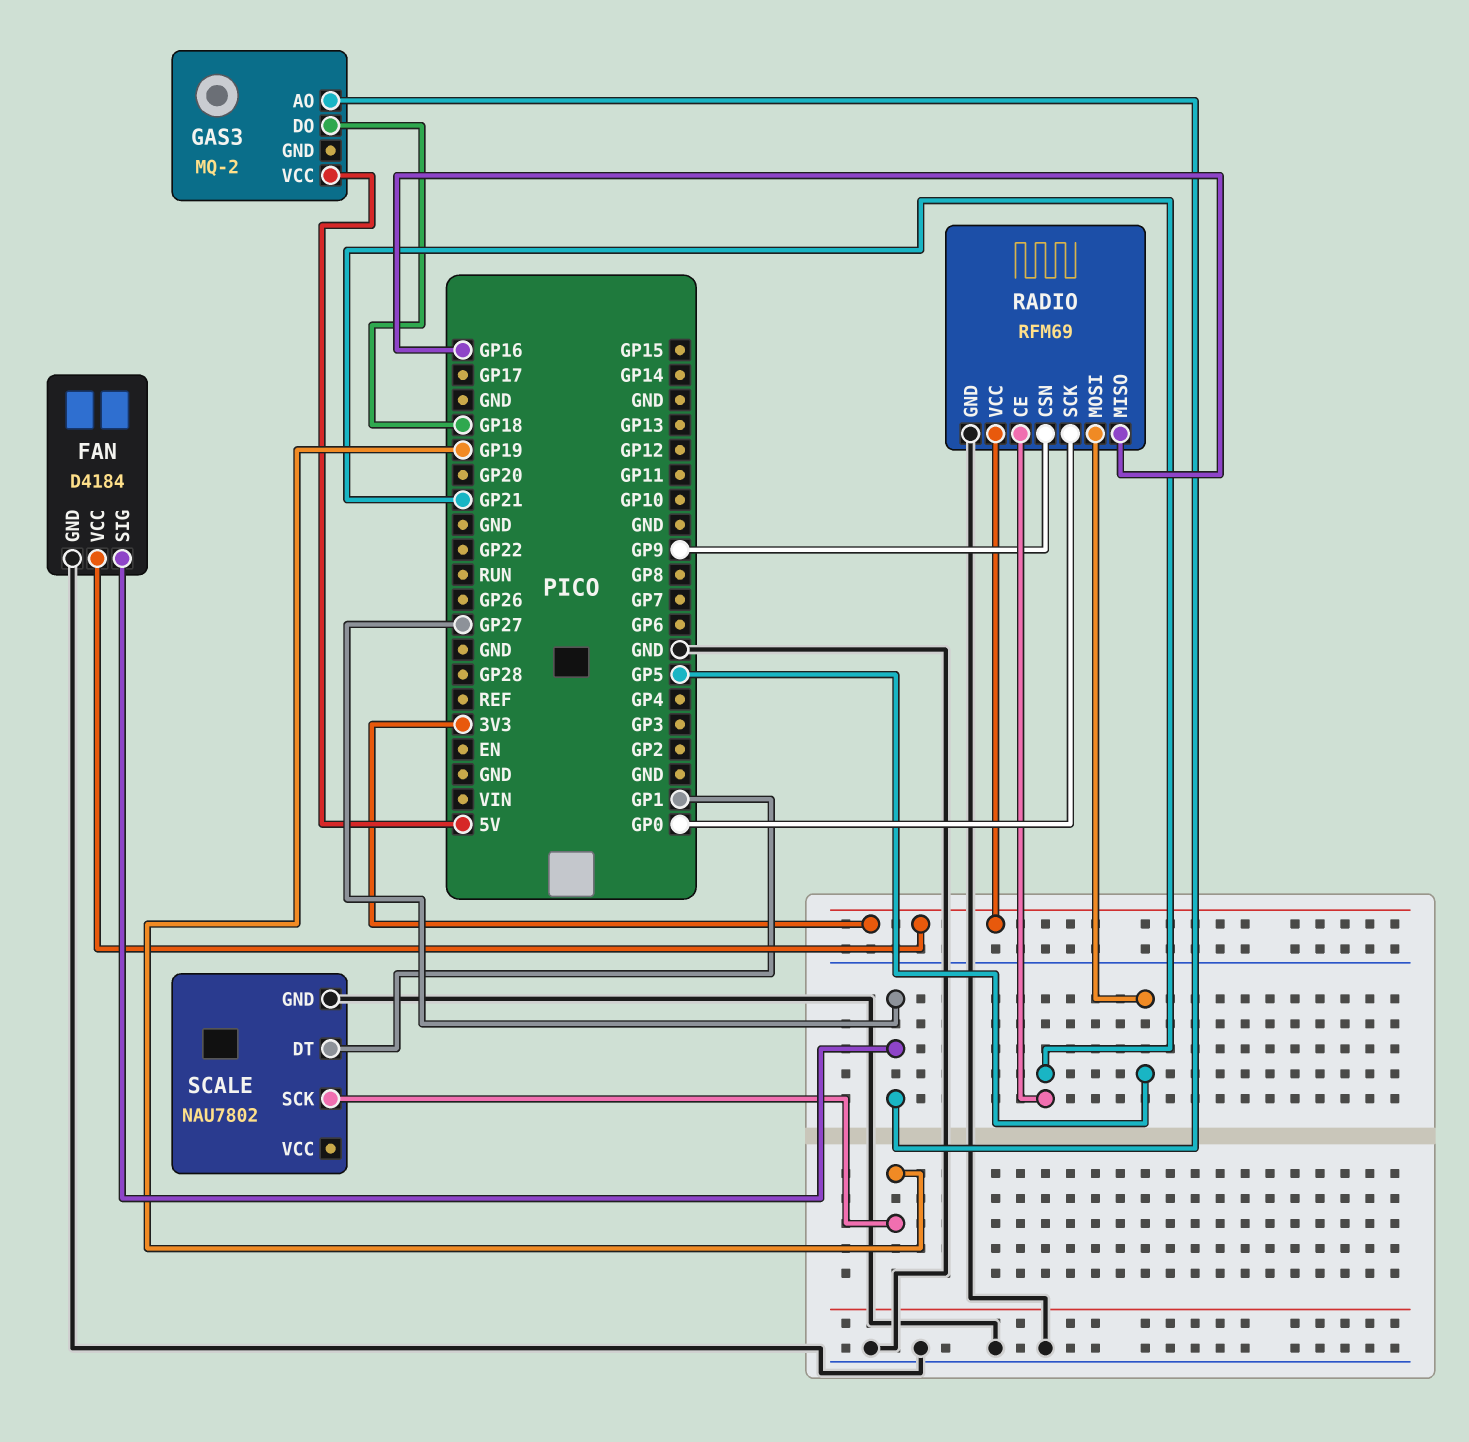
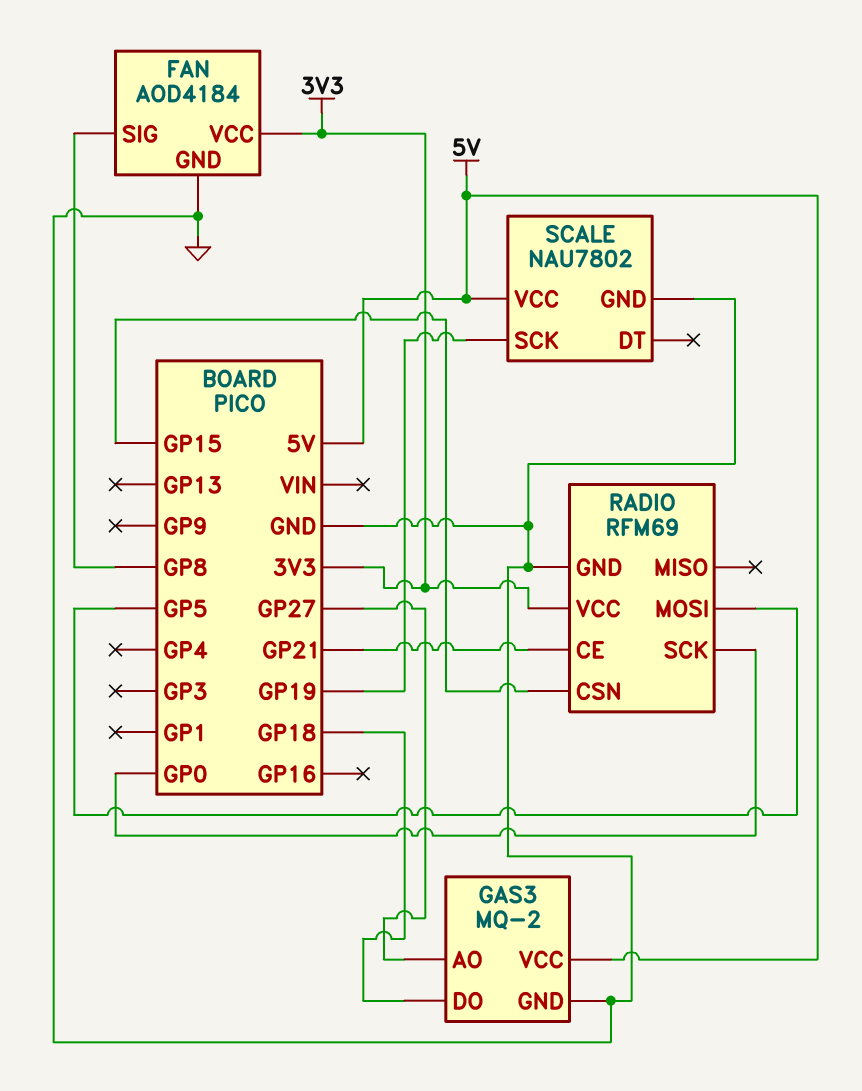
FAN: D4184 -> AOD4184
FAN pin SIG: GP27 -> GP8
GAS3 pin GND: none -> GND
RADIO pin CSN: GP9 -> GP15
RADIO pin MISO: GP16 -> none
SCALE pin DT: GP1 -> none
SCALE pin VCC: none -> 5V

